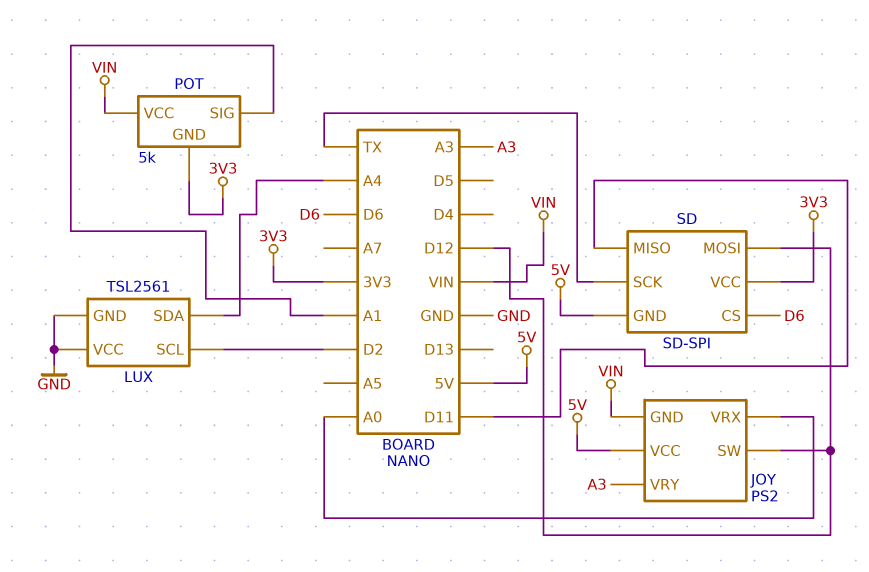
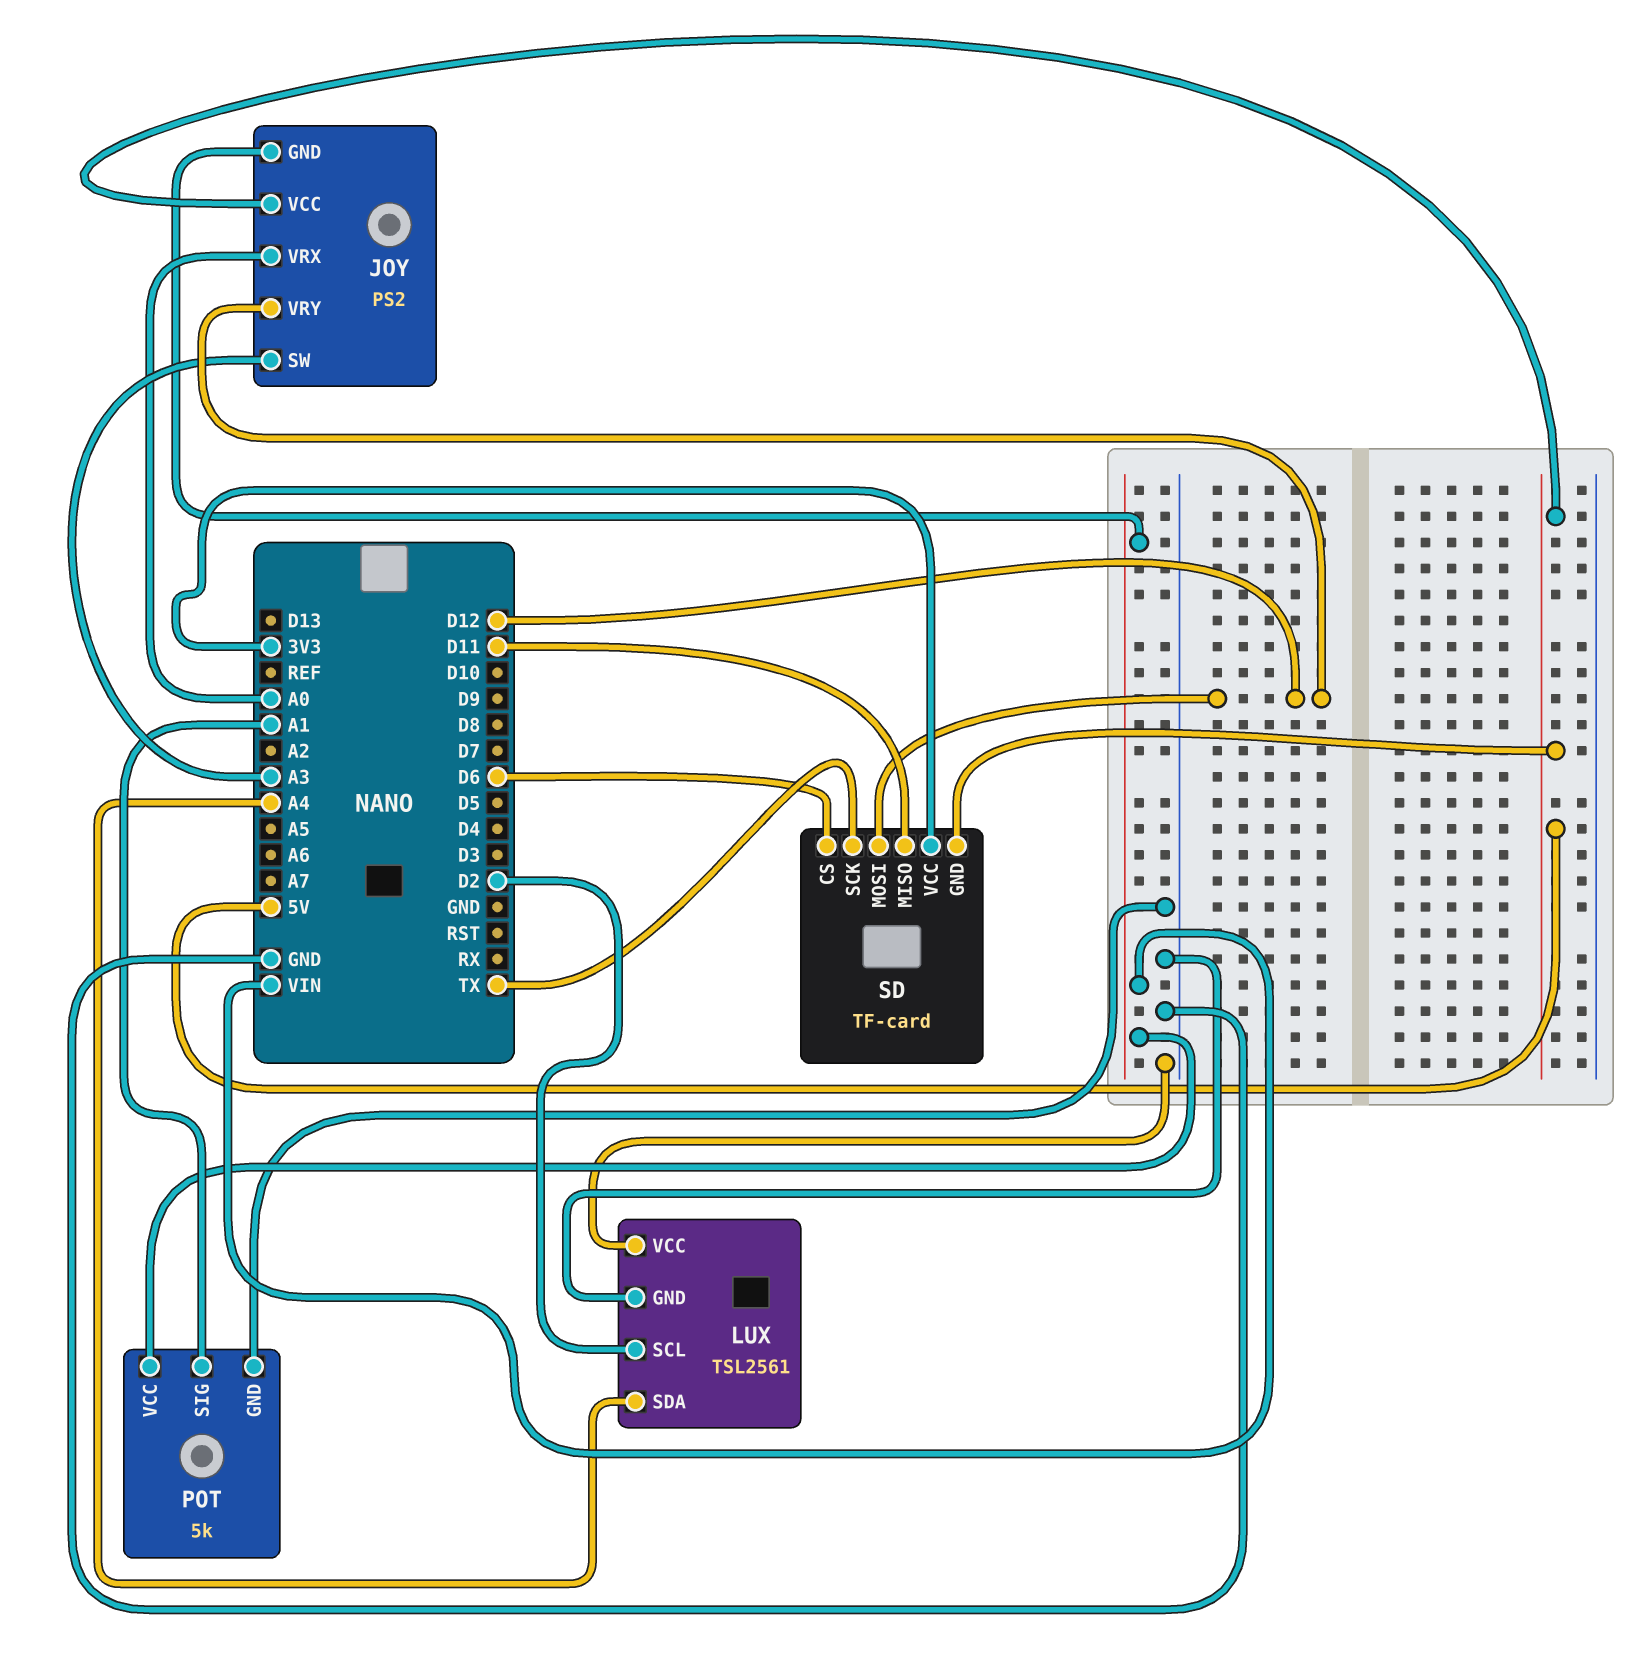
JOY pin SW: D12 -> A3
JOY pin VRY: A3 -> D12
POT pin GND: 3V3 -> GND
SD: SD-SPI -> TF-card

